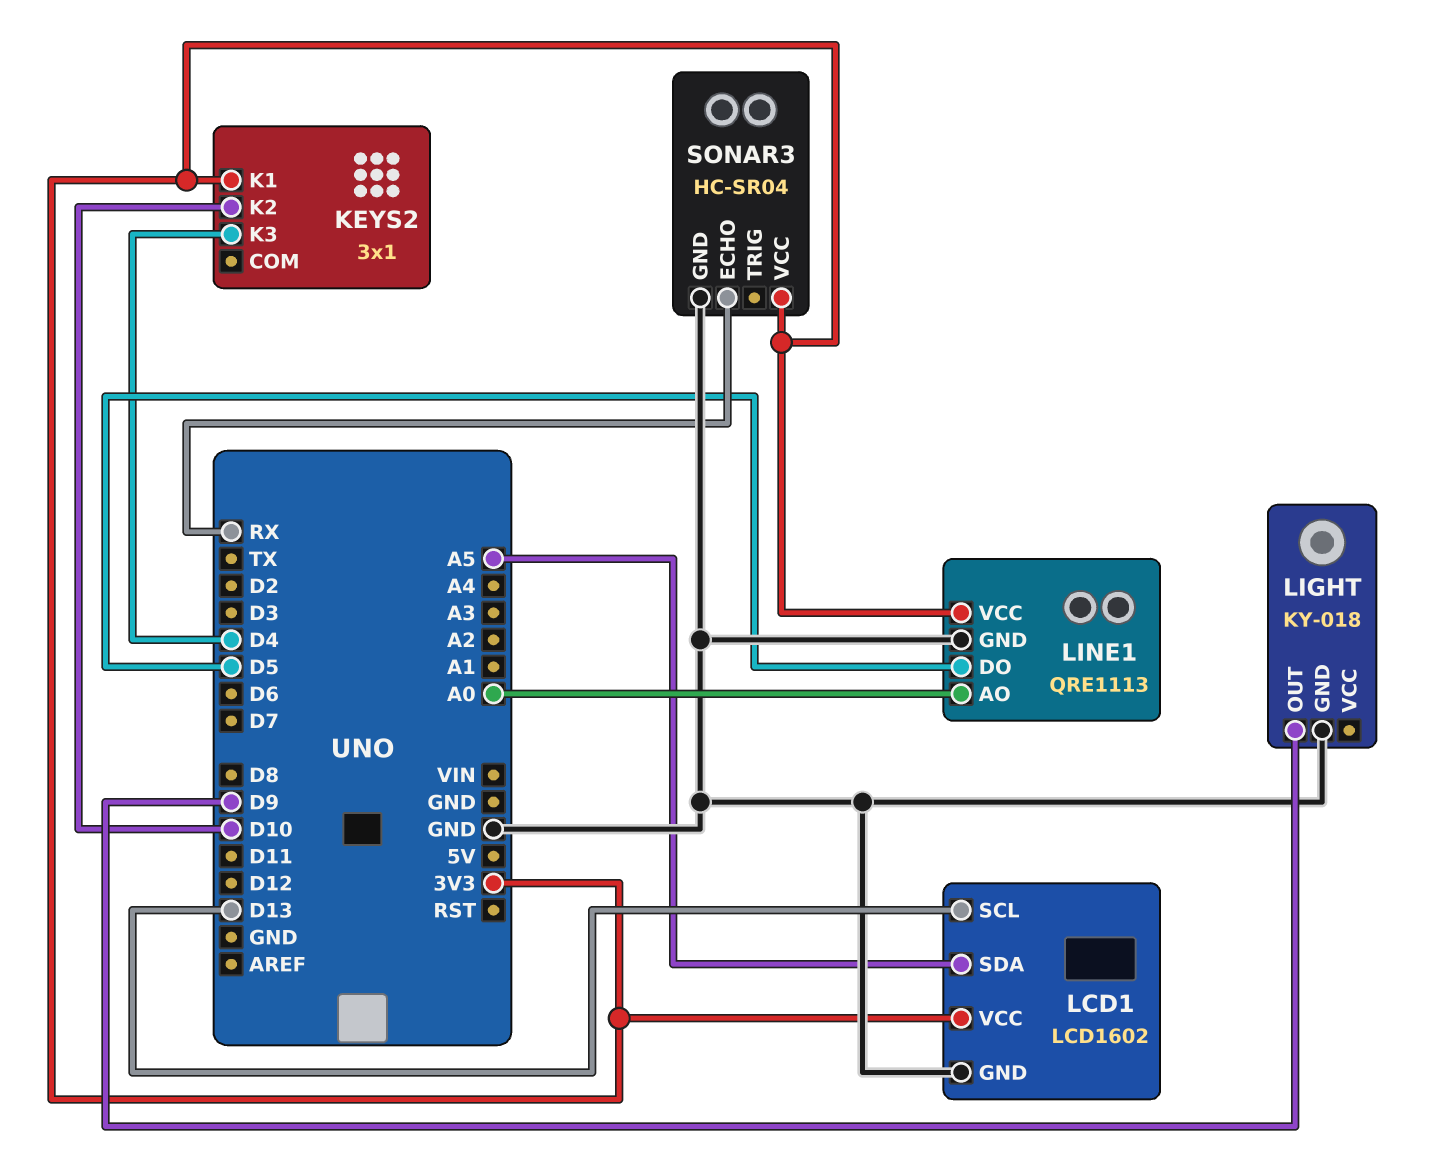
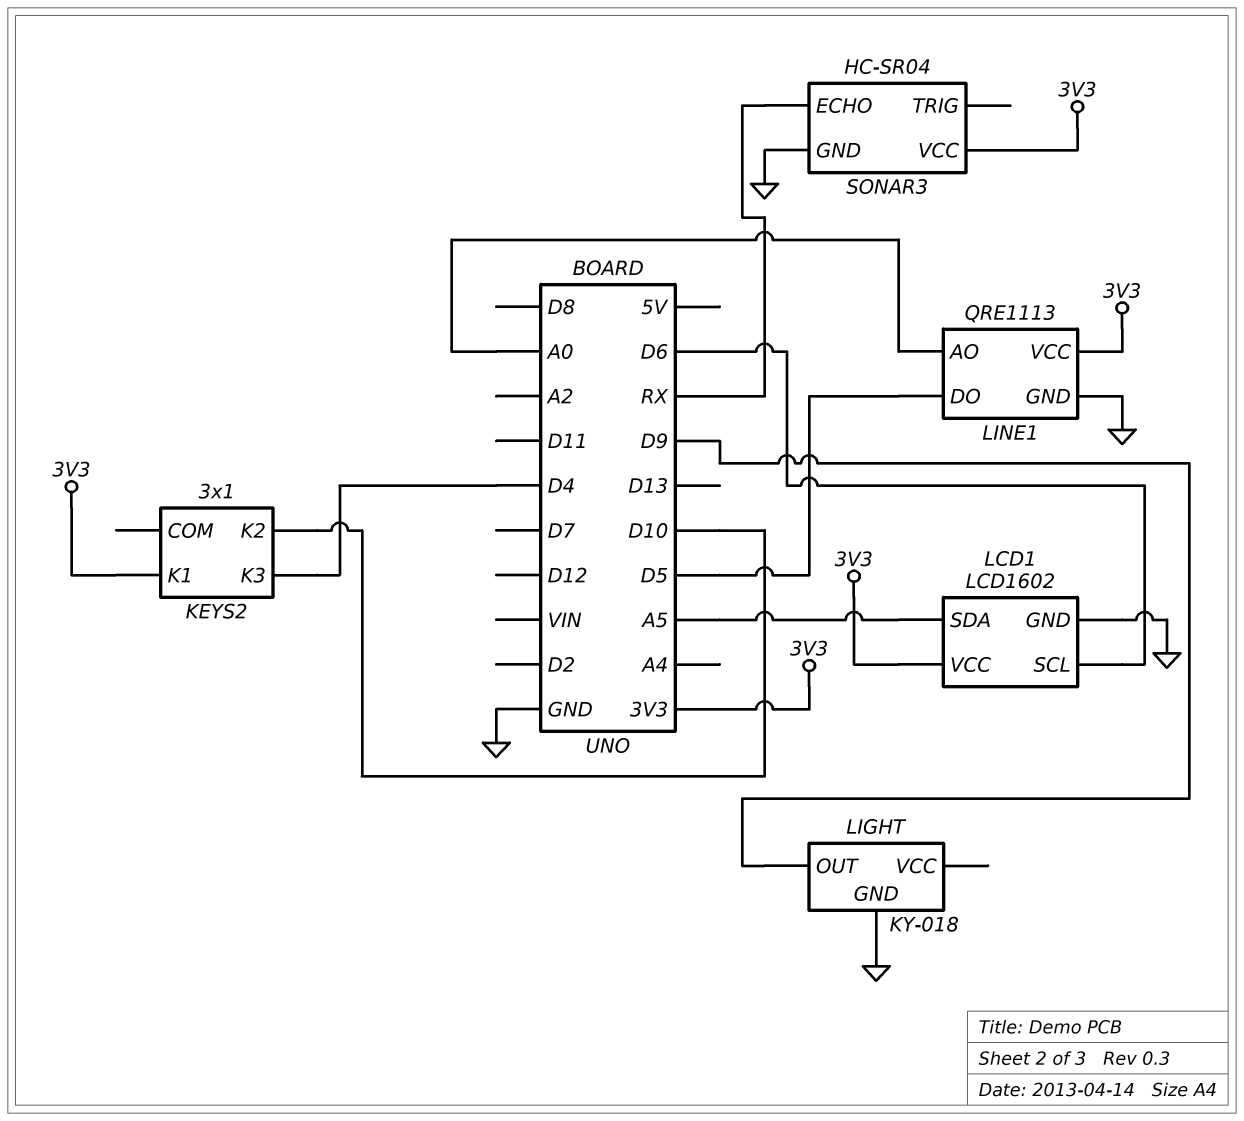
LCD1 pin SCL: D13 -> D6

